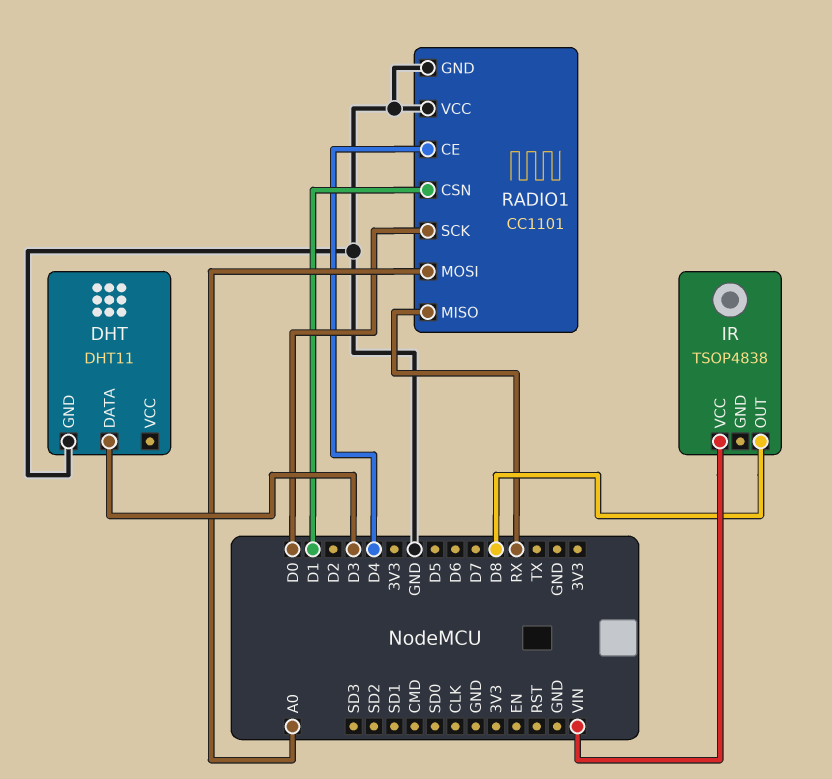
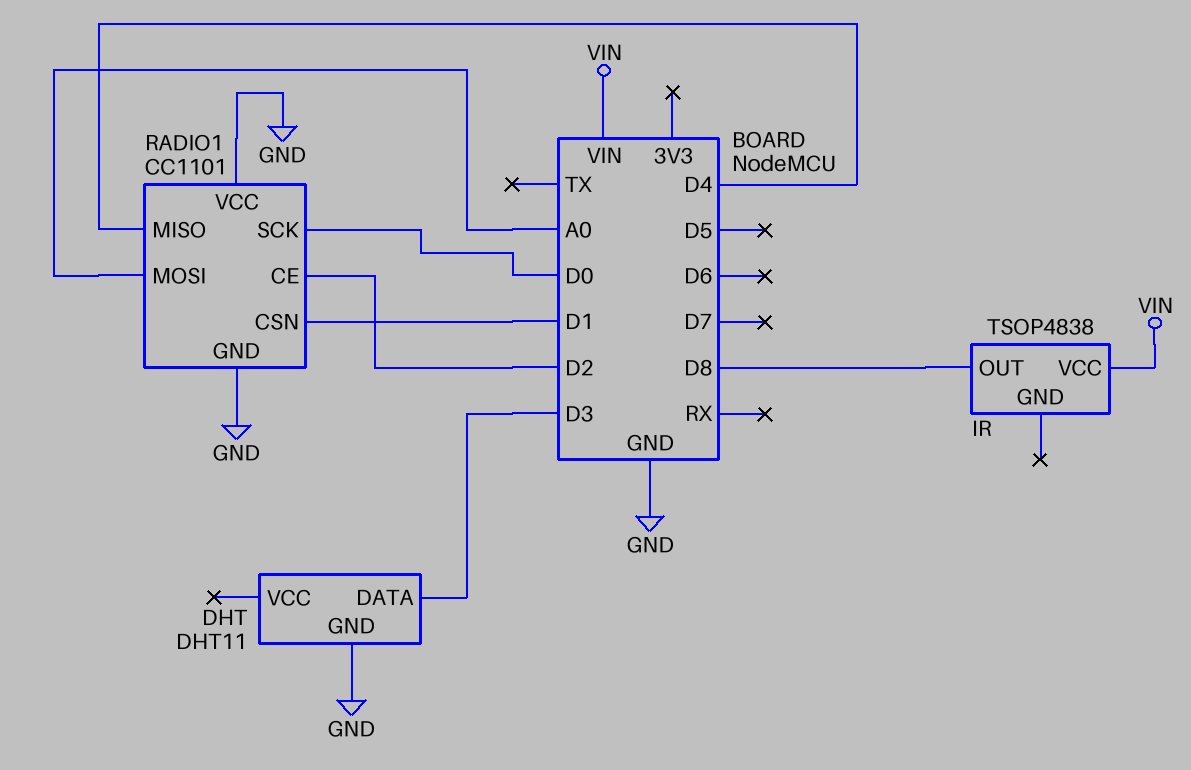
RADIO1 pin CE: D4 -> D2
RADIO1 pin MISO: RX -> D4

